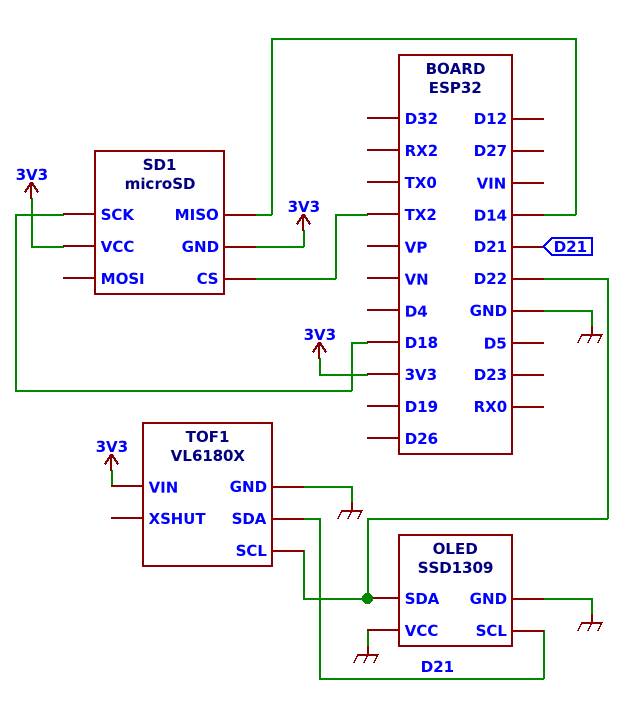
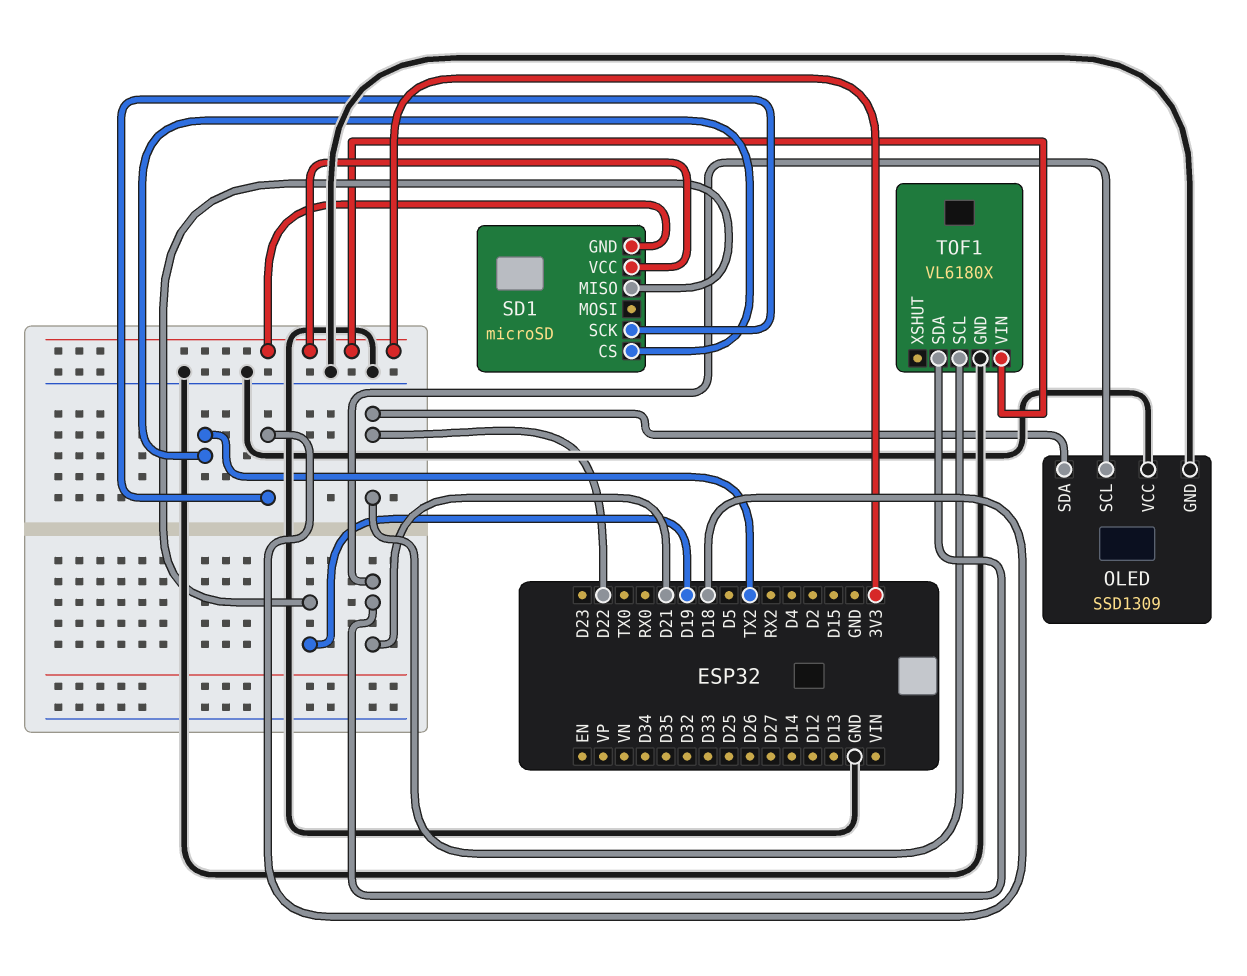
SD1 pin MISO: D14 -> D19

